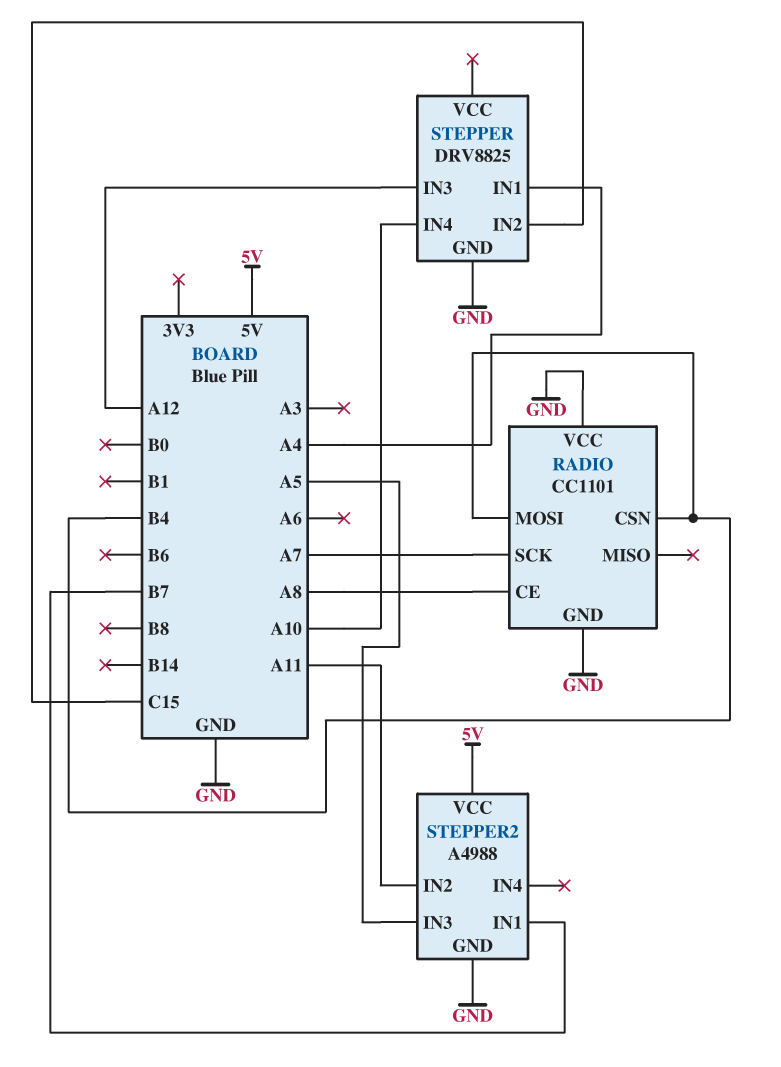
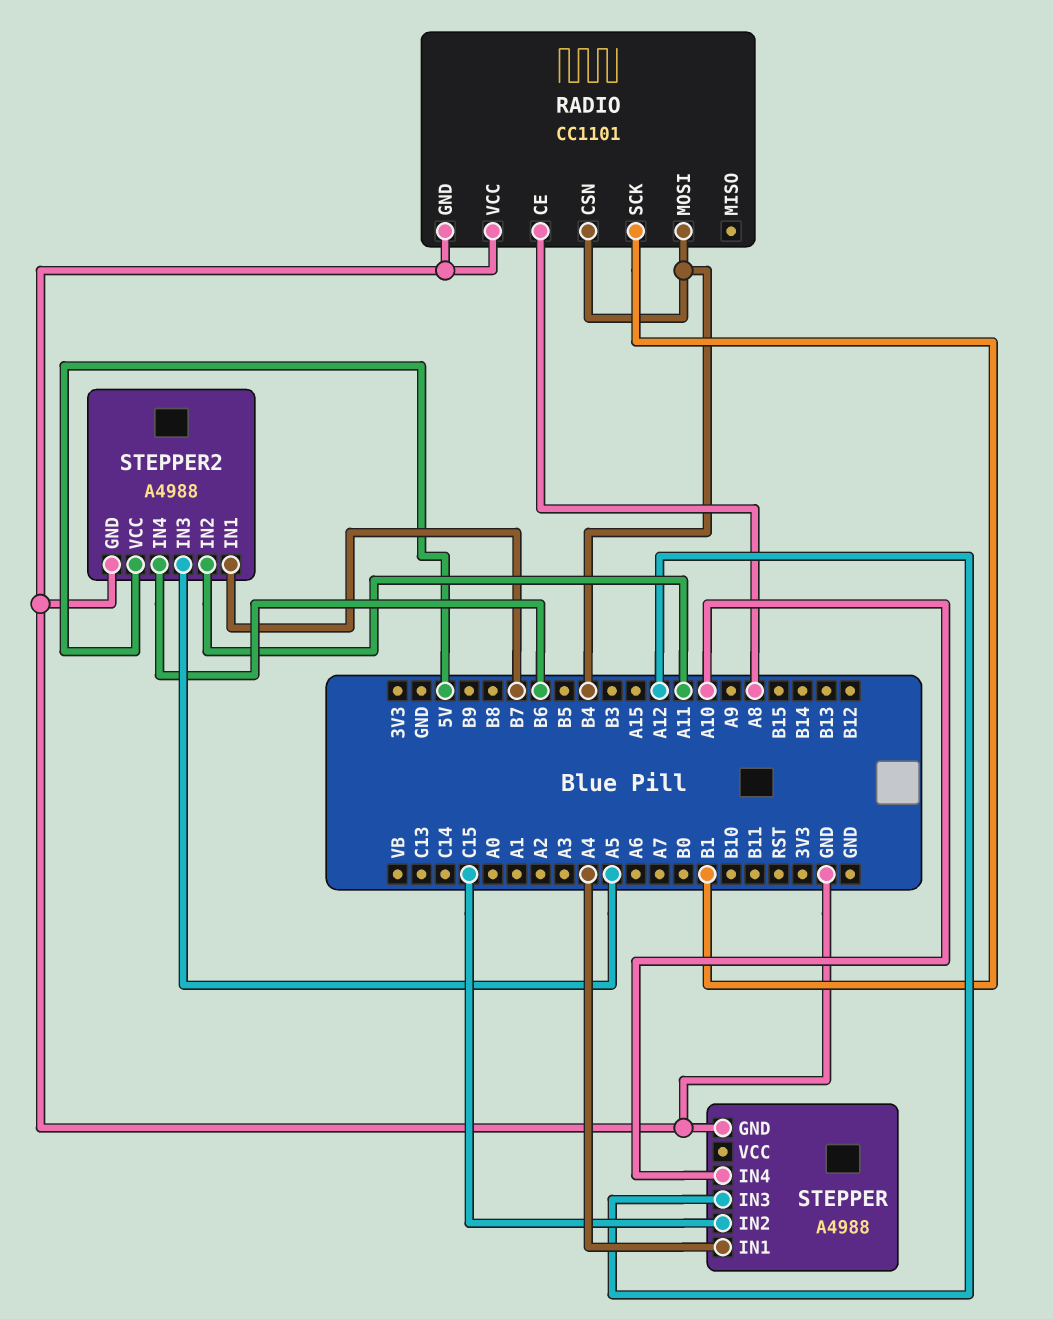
RADIO pin SCK: A7 -> B1
STEPPER: DRV8825 -> A4988
STEPPER2 pin IN4: none -> B6

